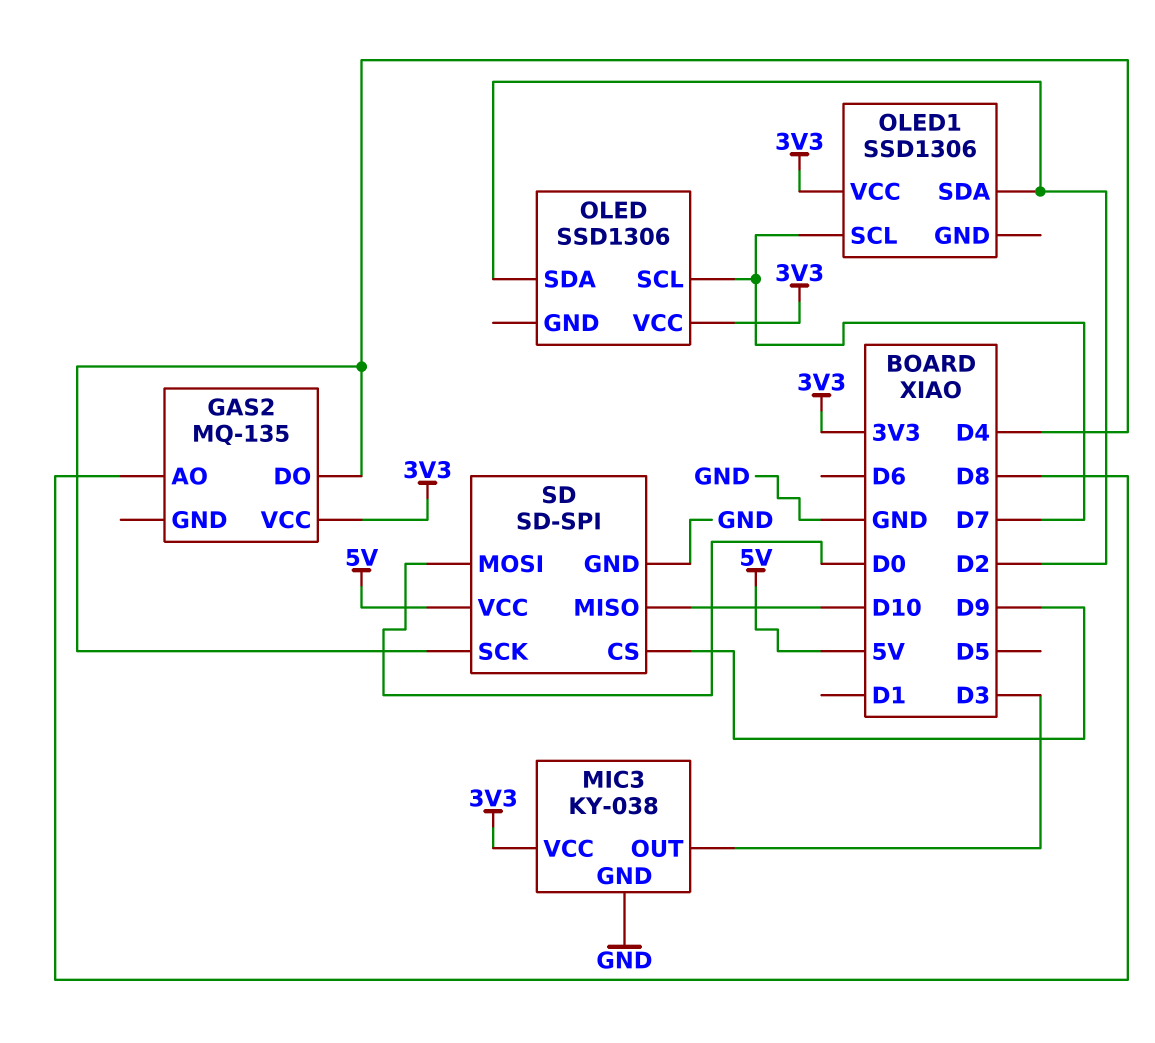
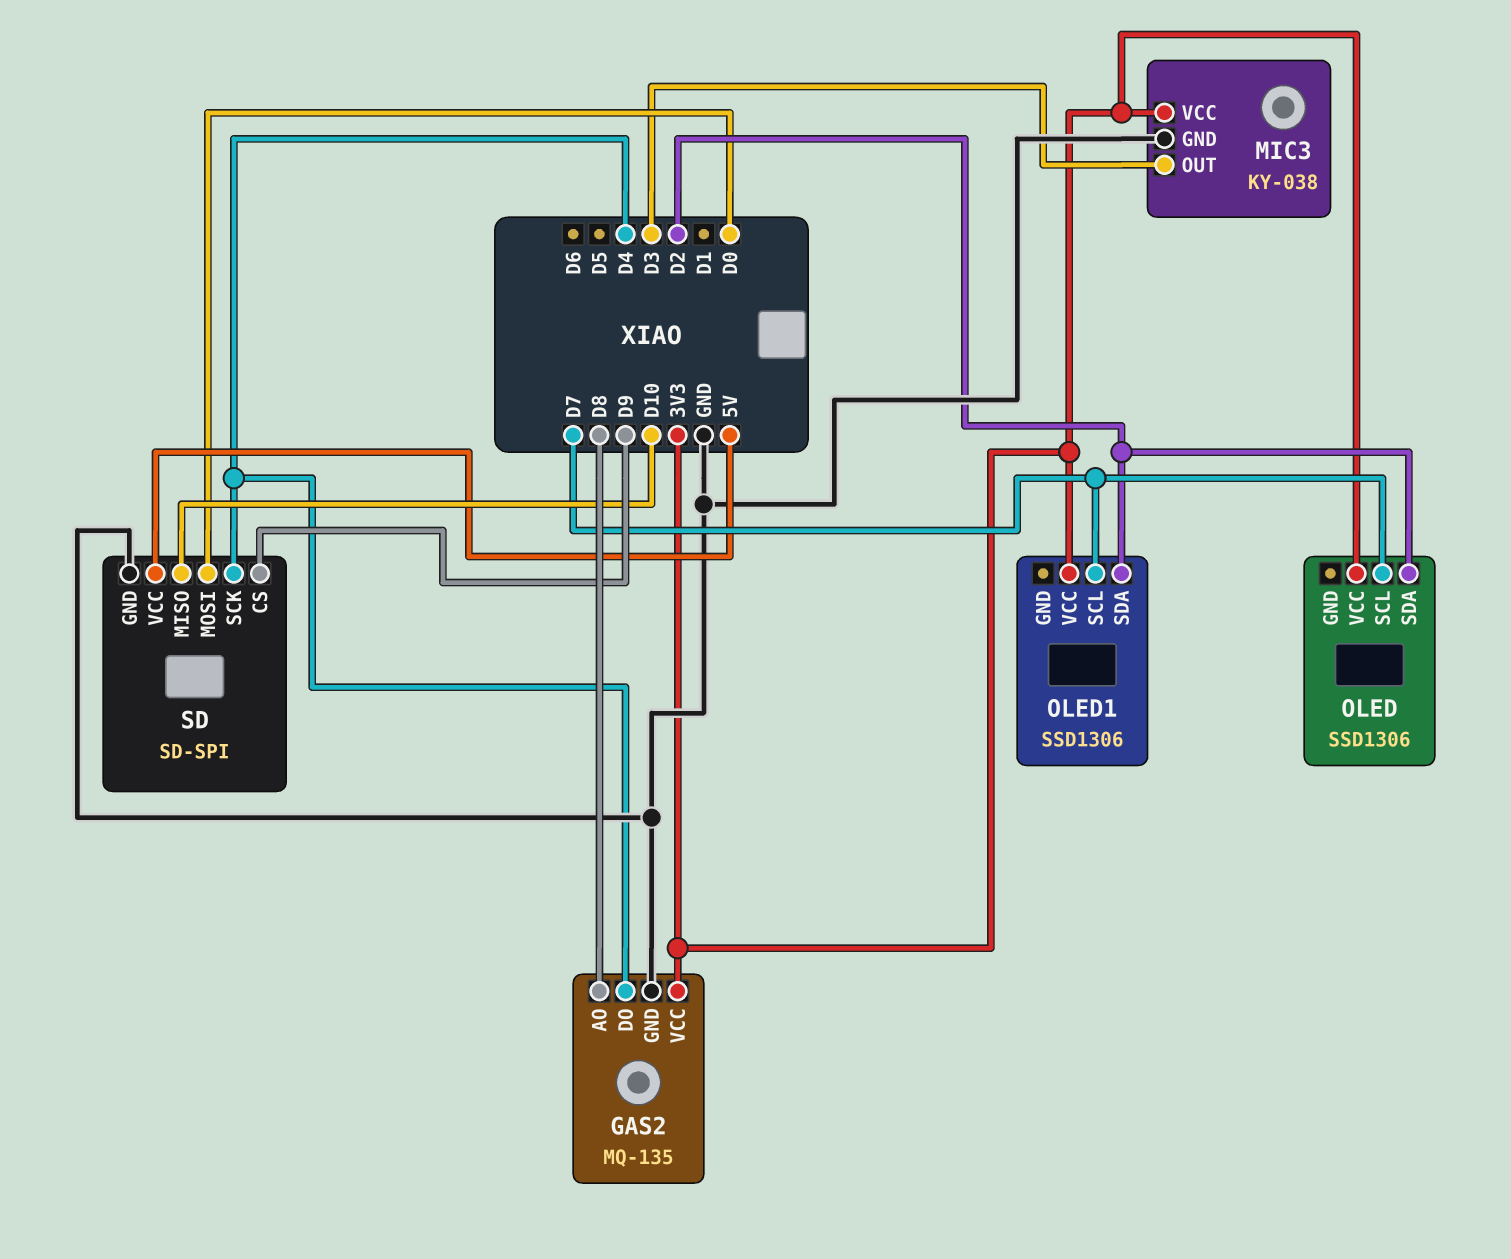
GAS2 pin GND: none -> GND

